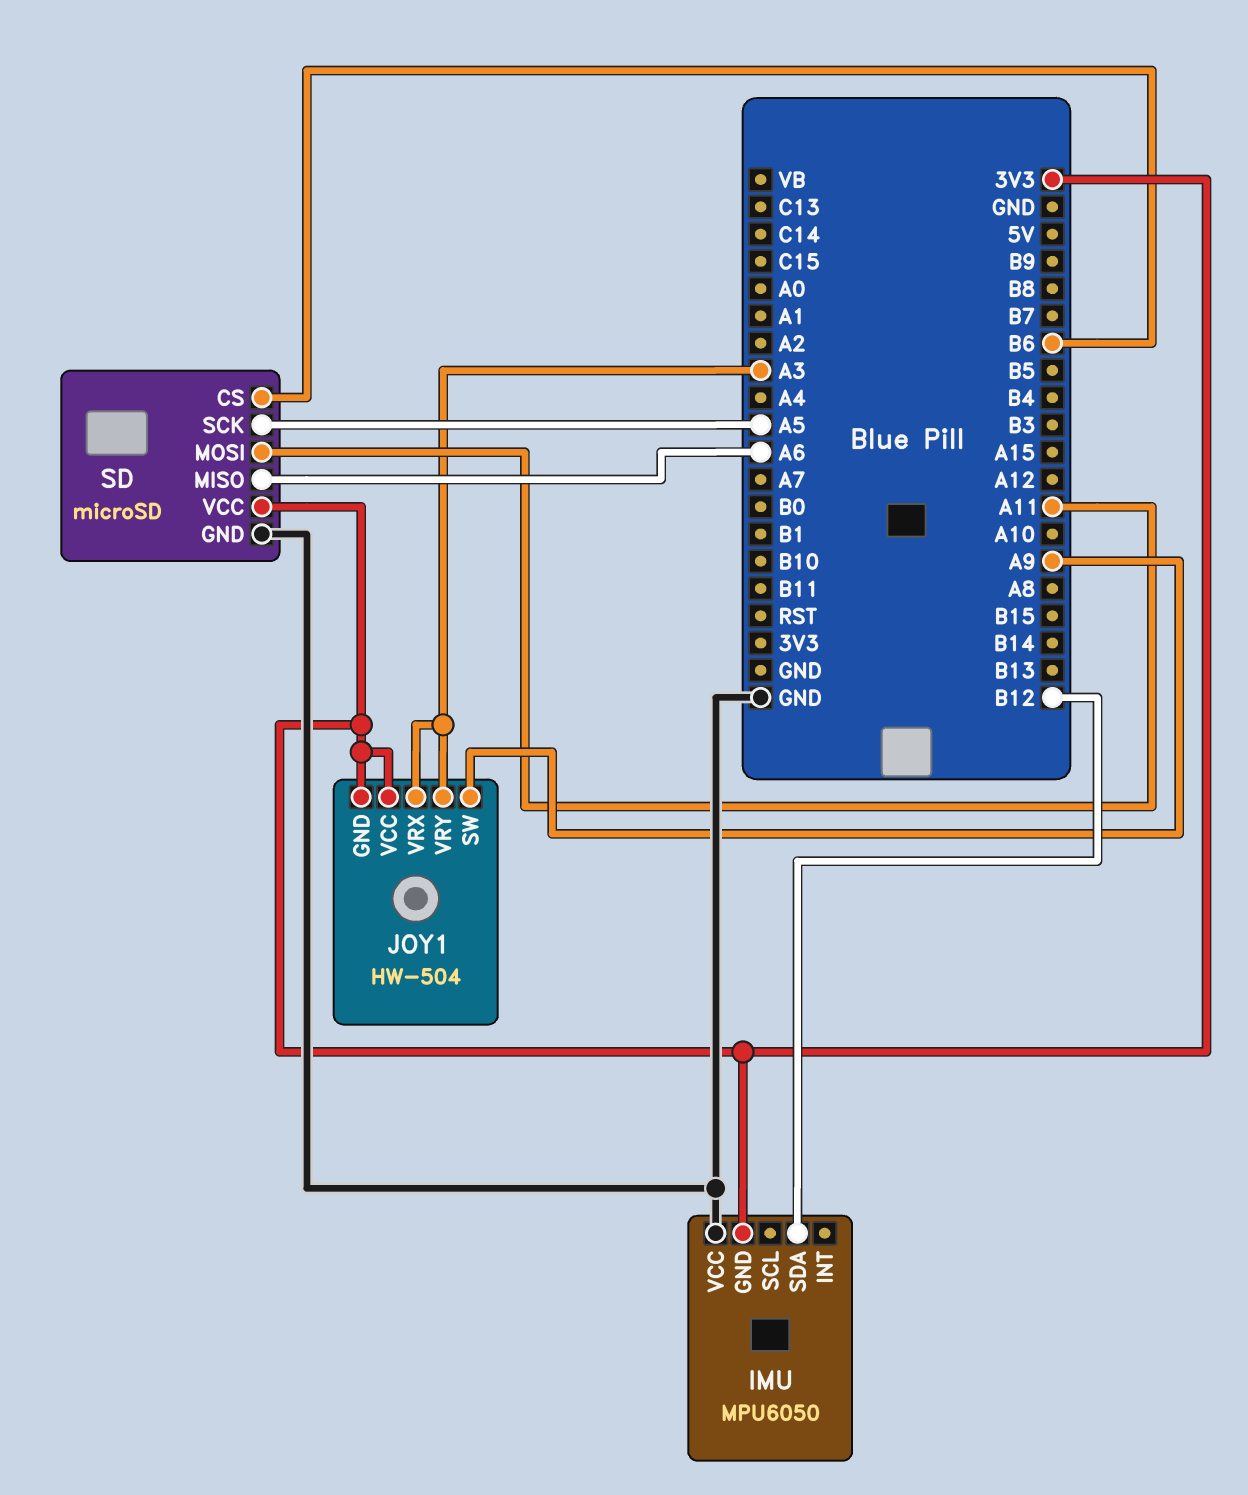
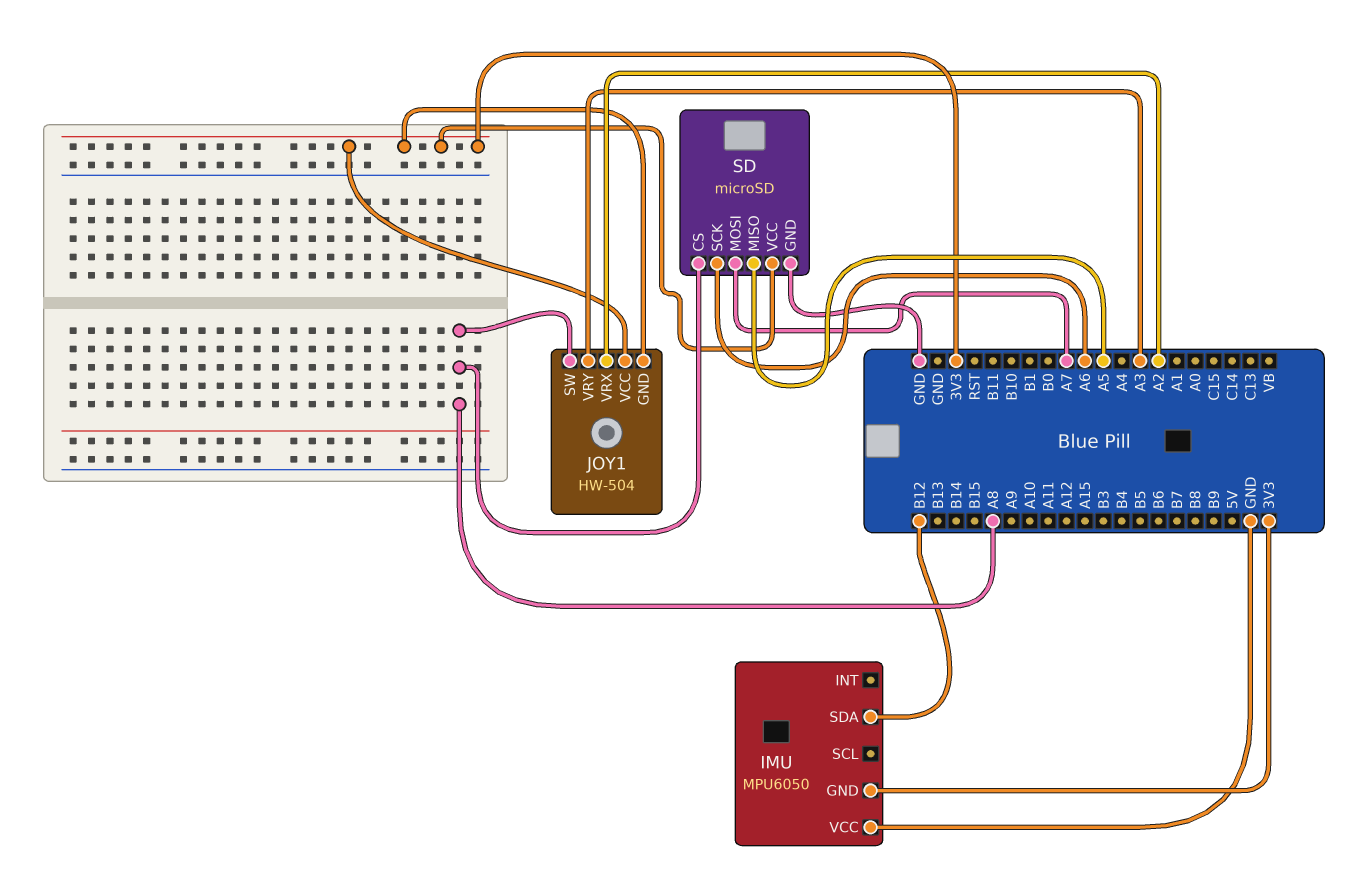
JOY1 pin SW: A9 -> A8
JOY1 pin VRX: A3 -> A2
SD pin CS: B6 -> A8
SD pin MISO: A6 -> A5
SD pin MOSI: A11 -> A7
SD pin SCK: A5 -> A6

